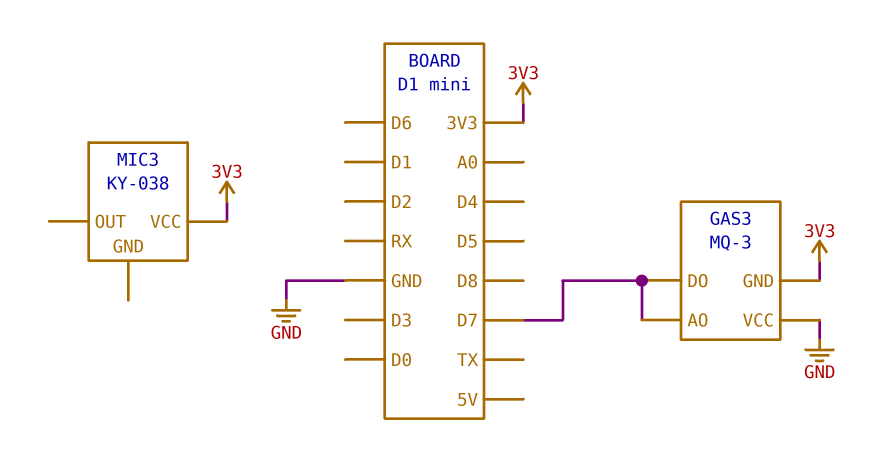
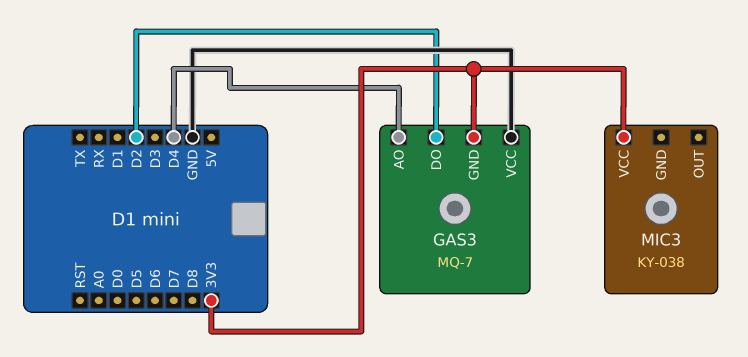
GAS3: MQ-3 -> MQ-7
GAS3 pin AO: D7 -> D4
GAS3 pin DO: D7 -> D2

